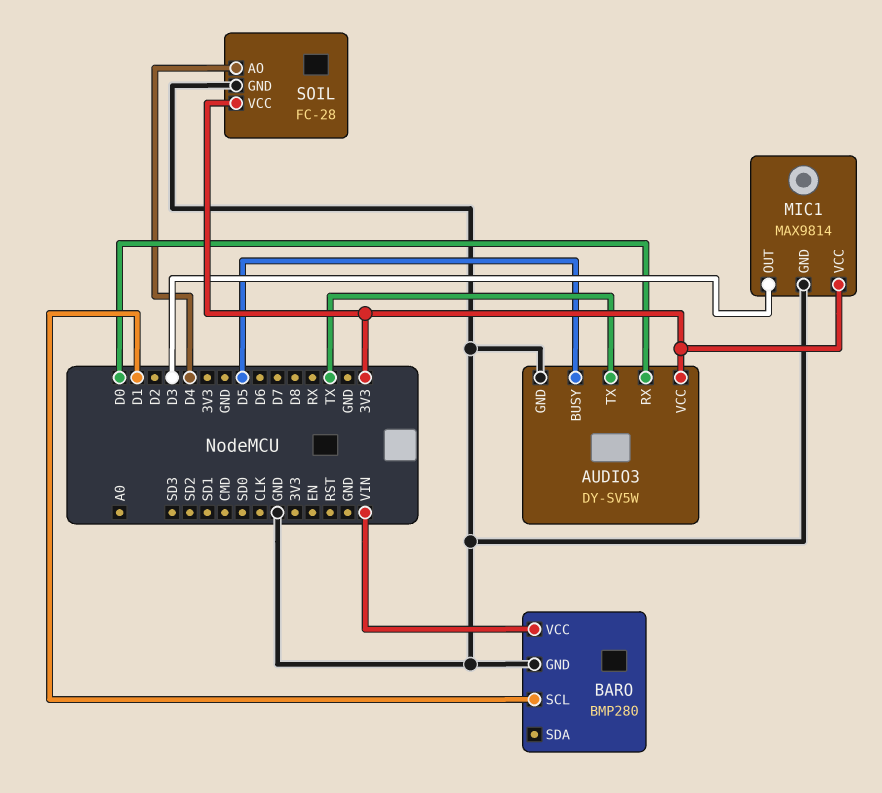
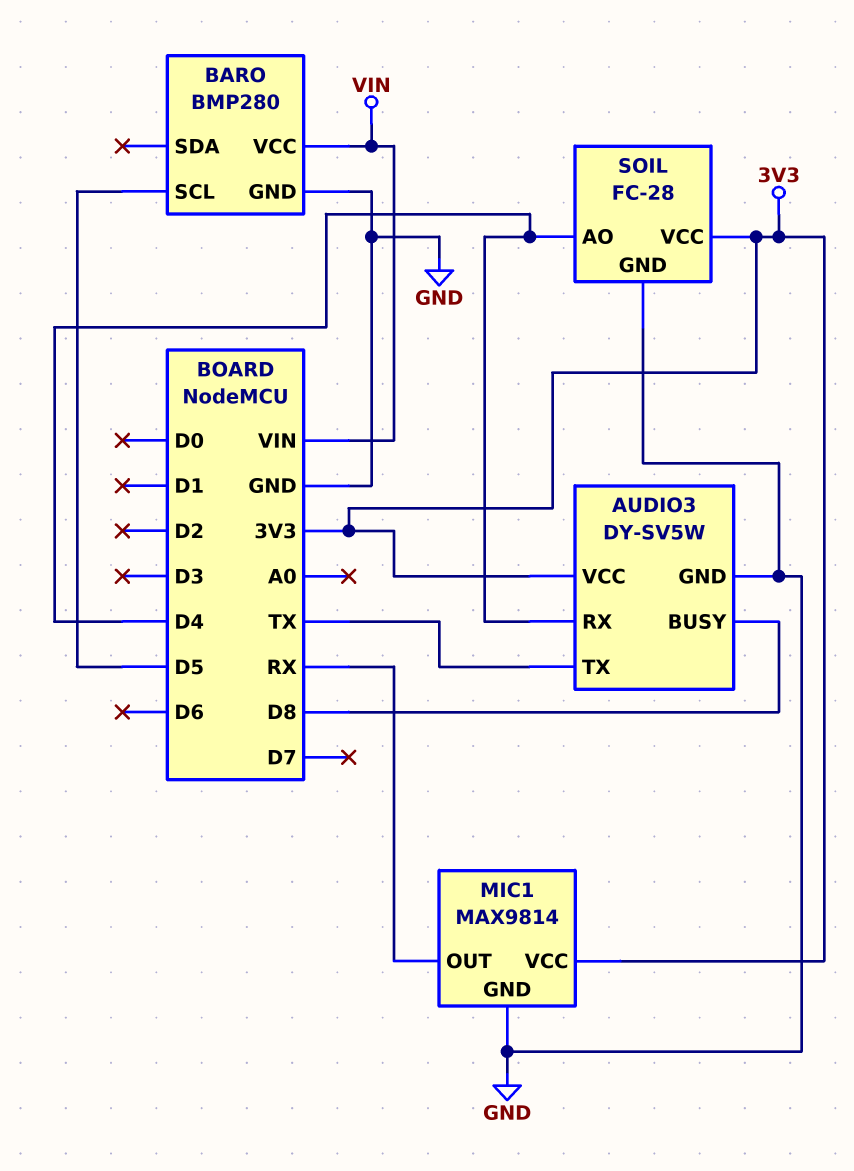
AUDIO3 pin BUSY: D5 -> D8
AUDIO3 pin RX: D0 -> D4
BARO pin SCL: D1 -> D5
MIC1 pin OUT: D3 -> RX

